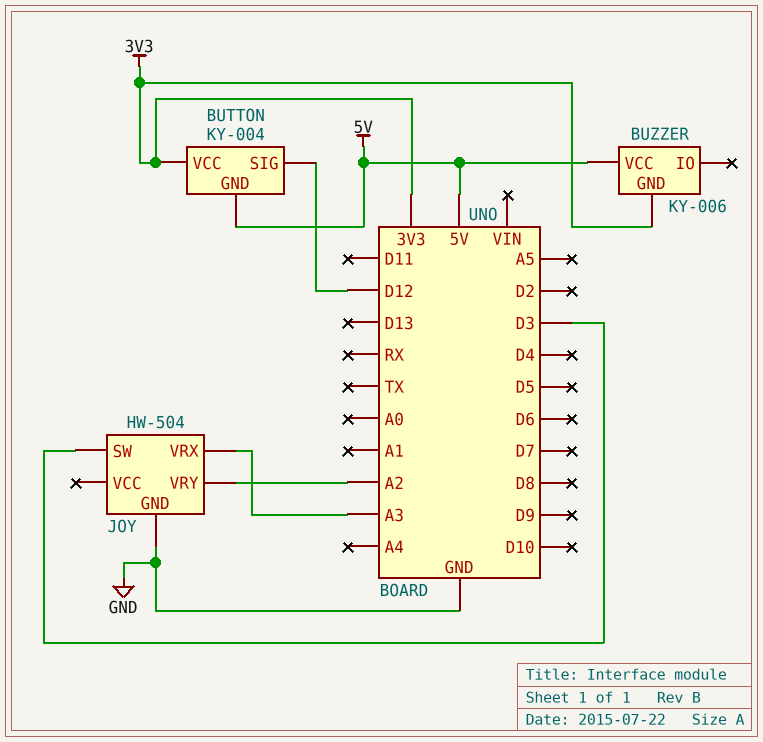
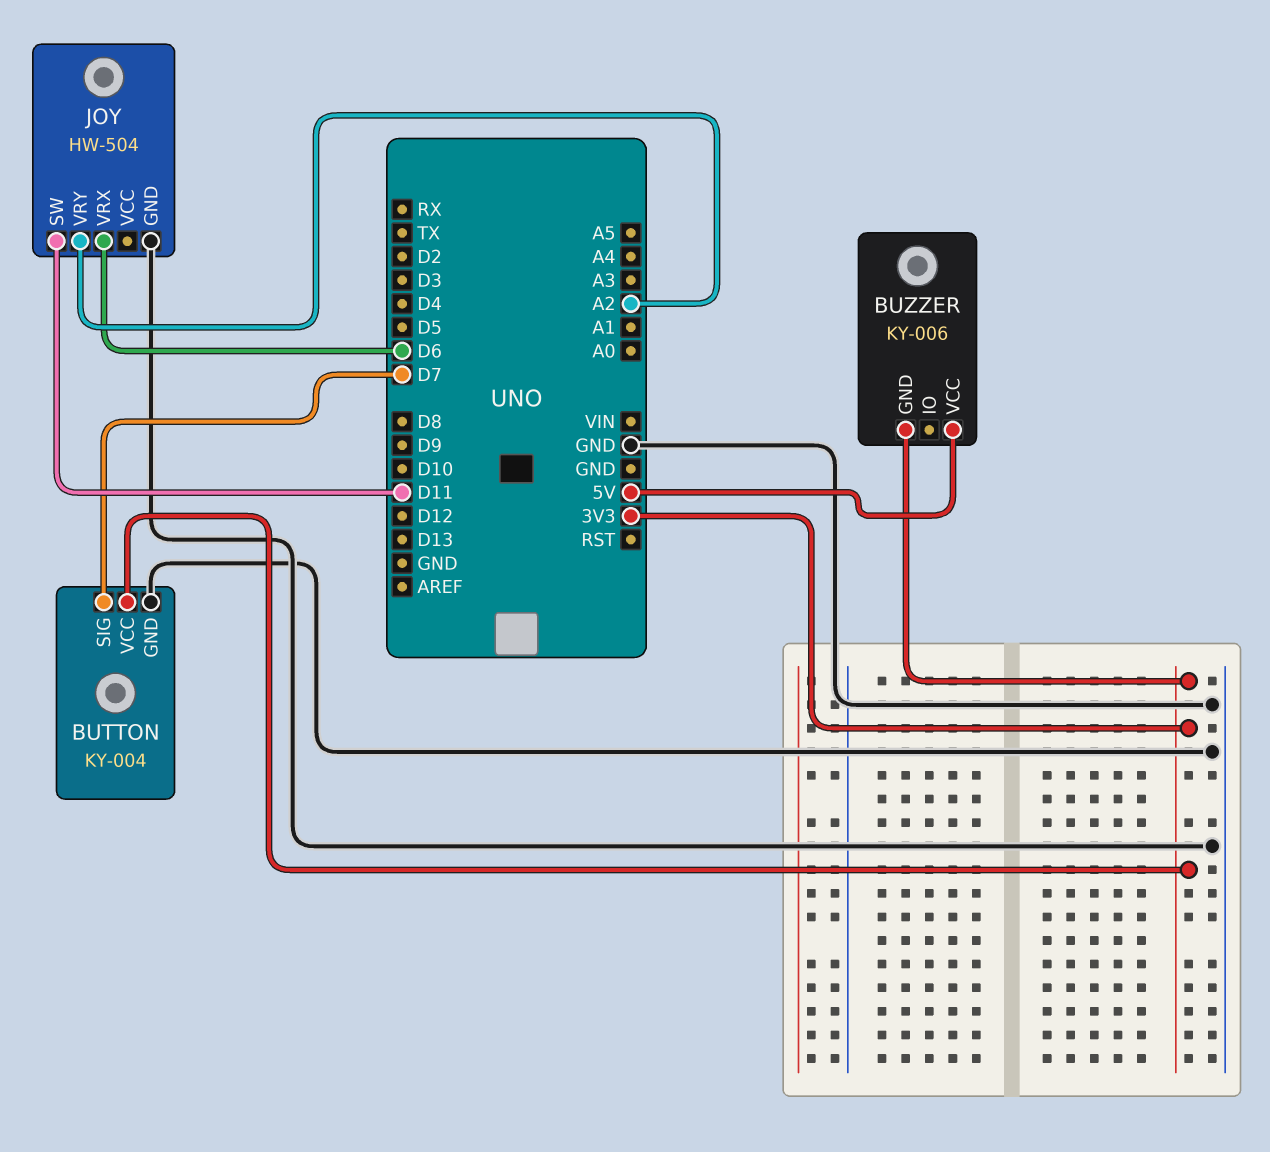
BUTTON pin GND: 5V -> GND
BUTTON pin SIG: D12 -> D7
JOY pin SW: D3 -> D11
JOY pin VRX: A3 -> D6

